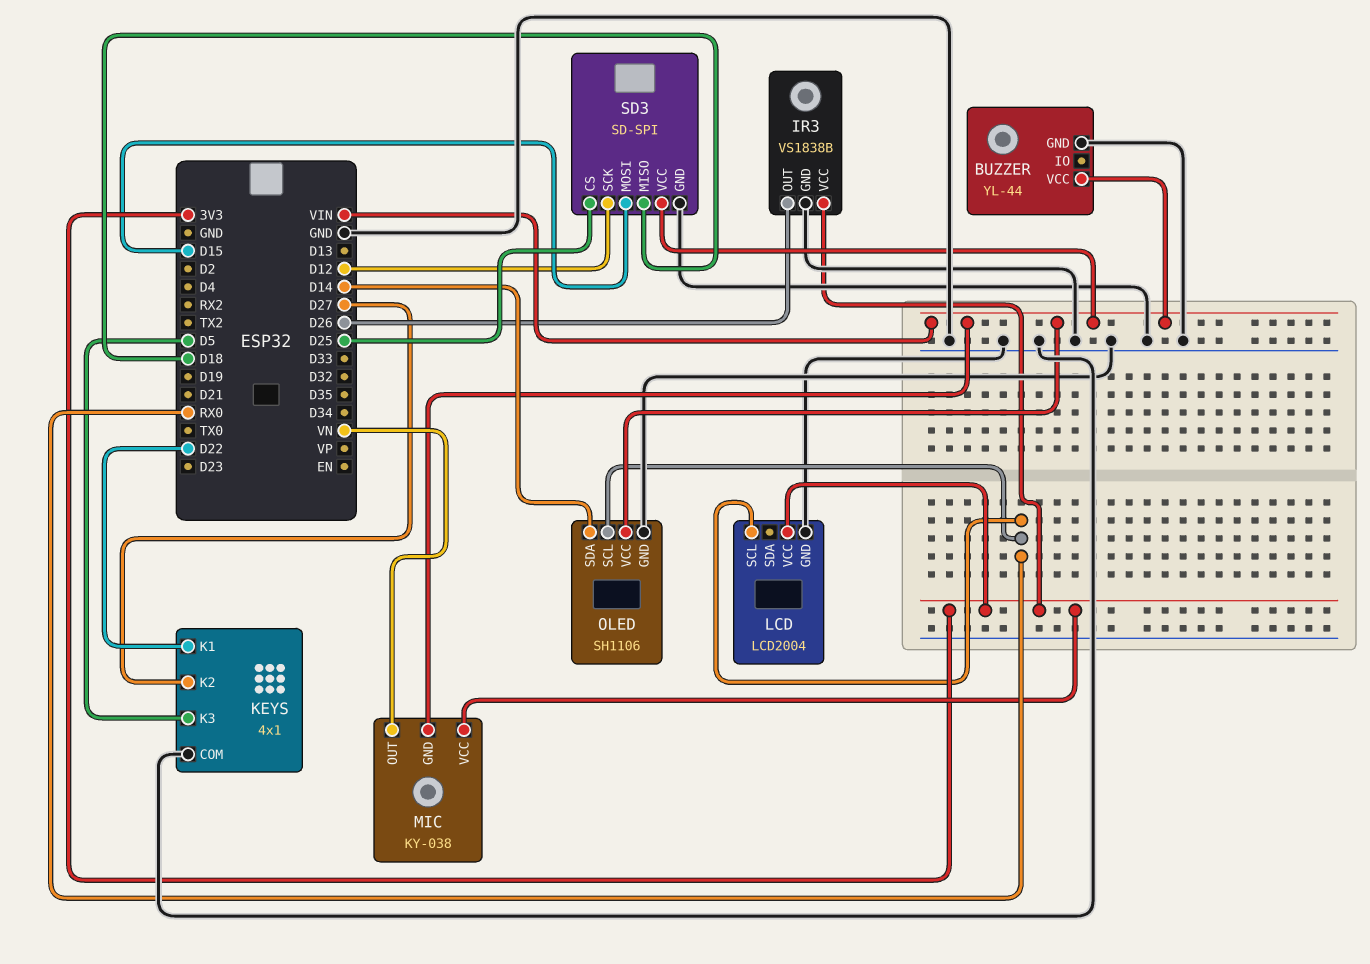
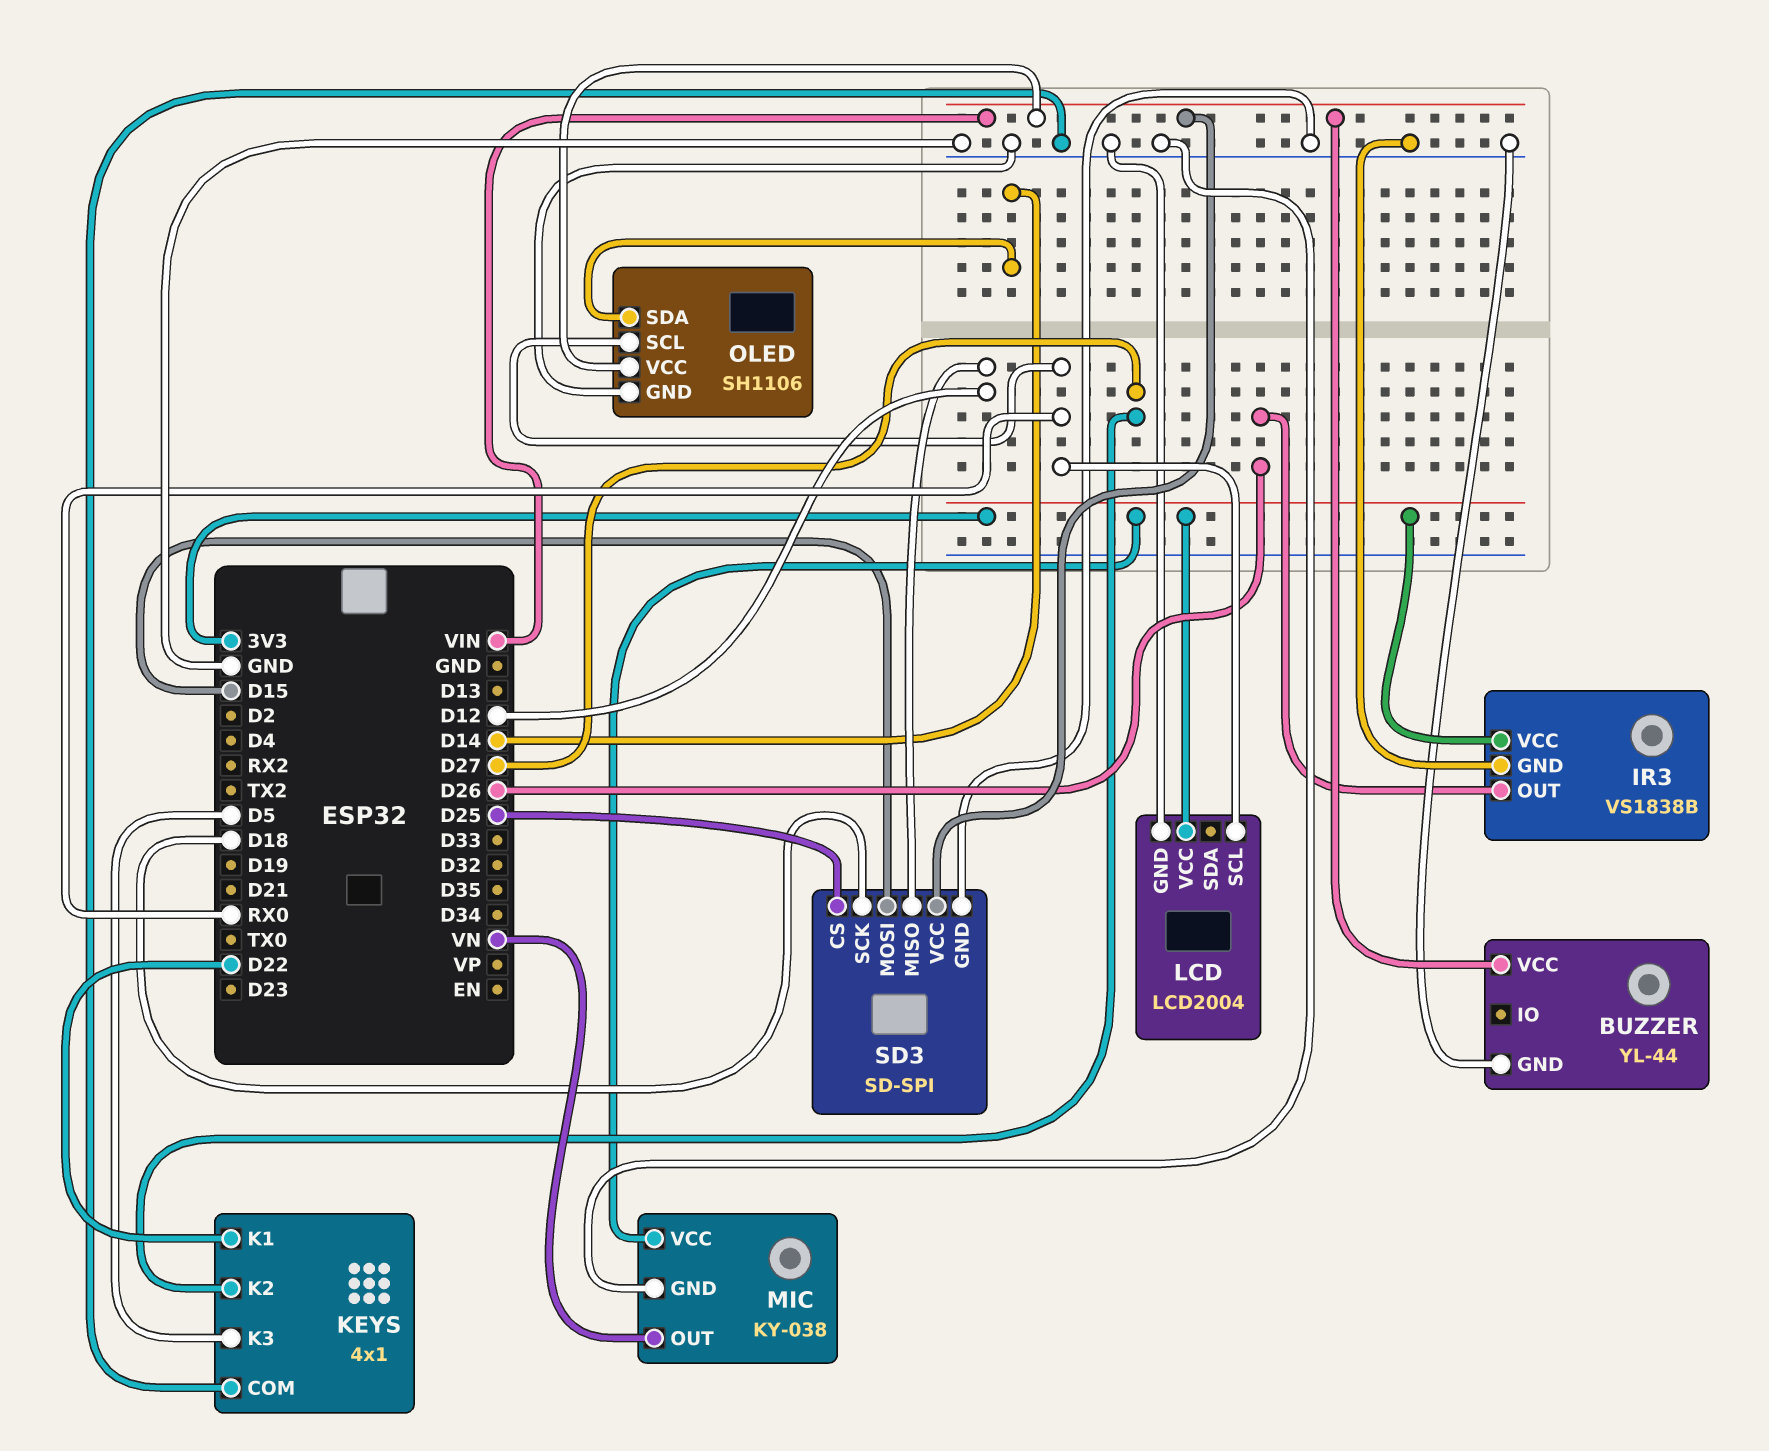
MIC pin GND: VIN -> GND
SD3 pin MISO: D18 -> D12
SD3 pin SCK: D12 -> D18

